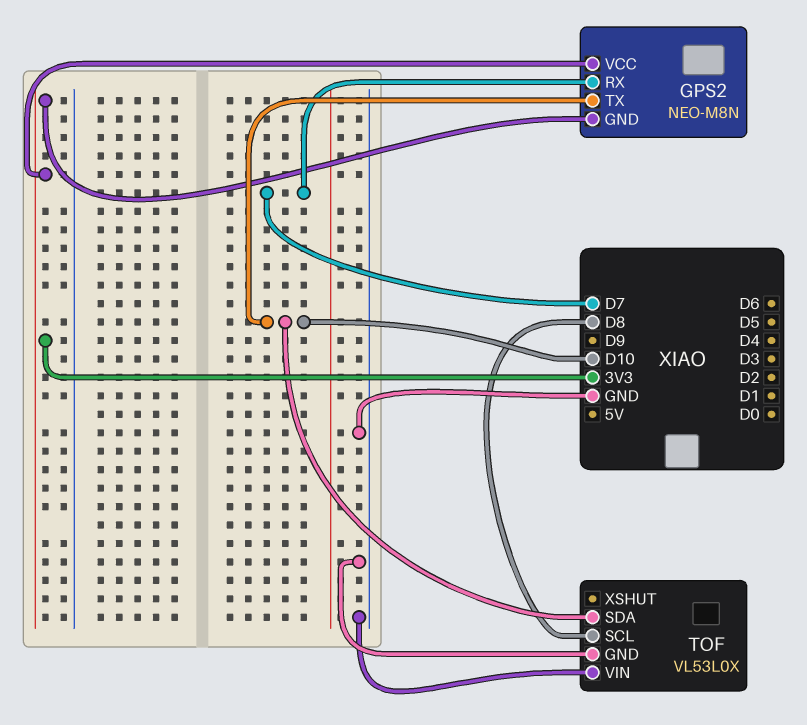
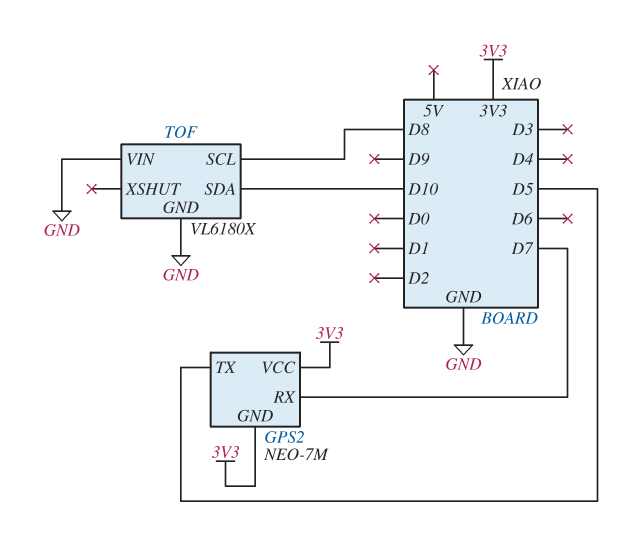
GPS2: NEO-M8N -> NEO-7M
GPS2 pin TX: D10 -> D5
TOF: VL53L0X -> VL6180X

